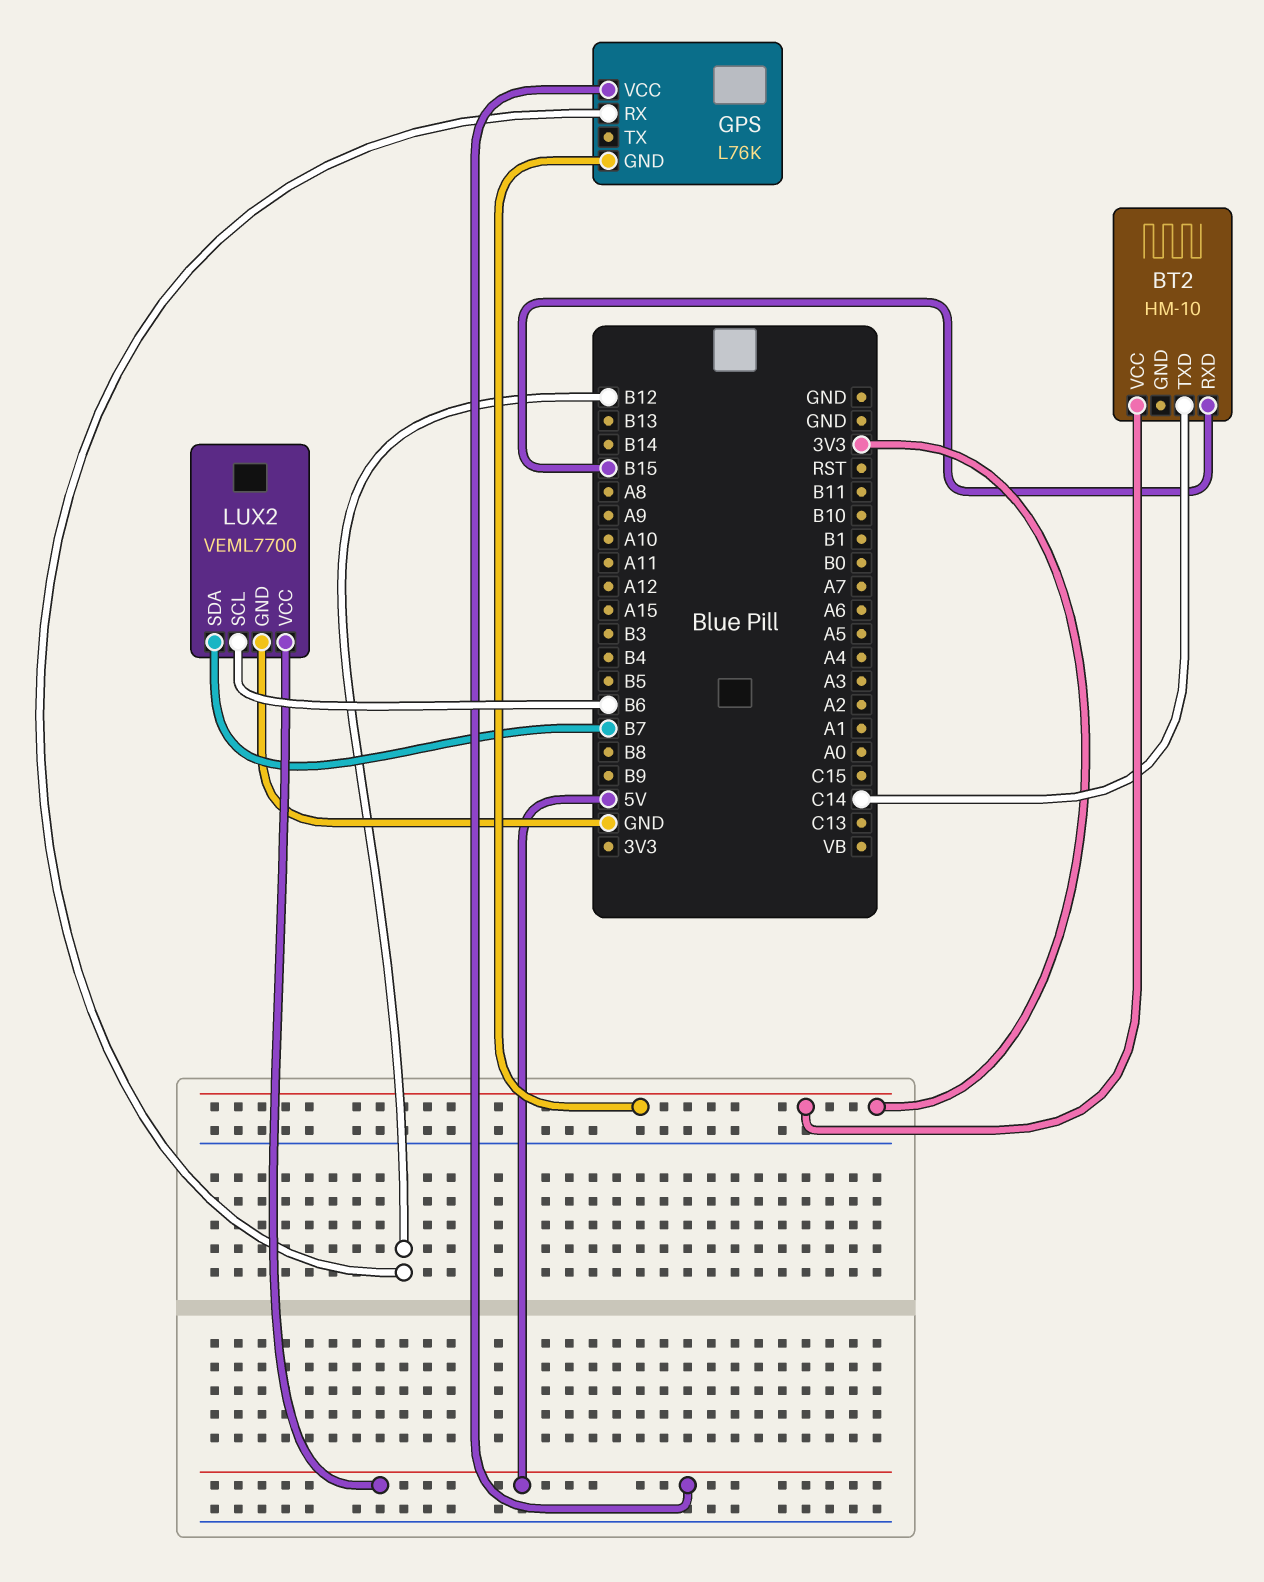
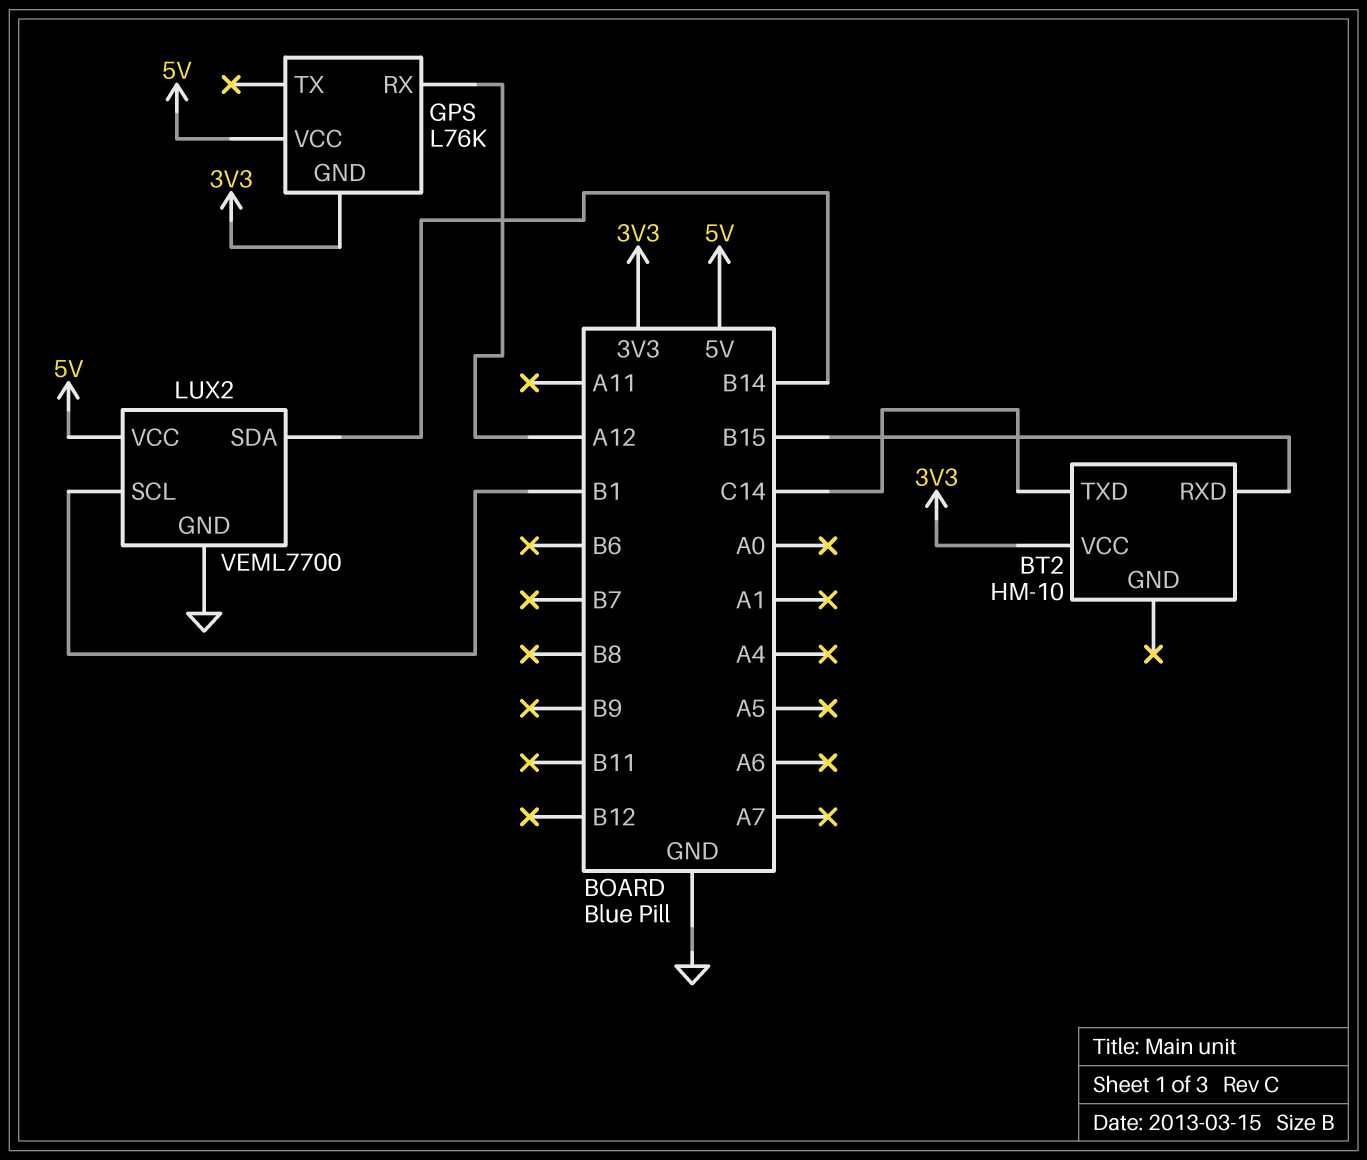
GPS pin RX: B12 -> A12
LUX2 pin SCL: B6 -> B1
LUX2 pin SDA: B7 -> B14

